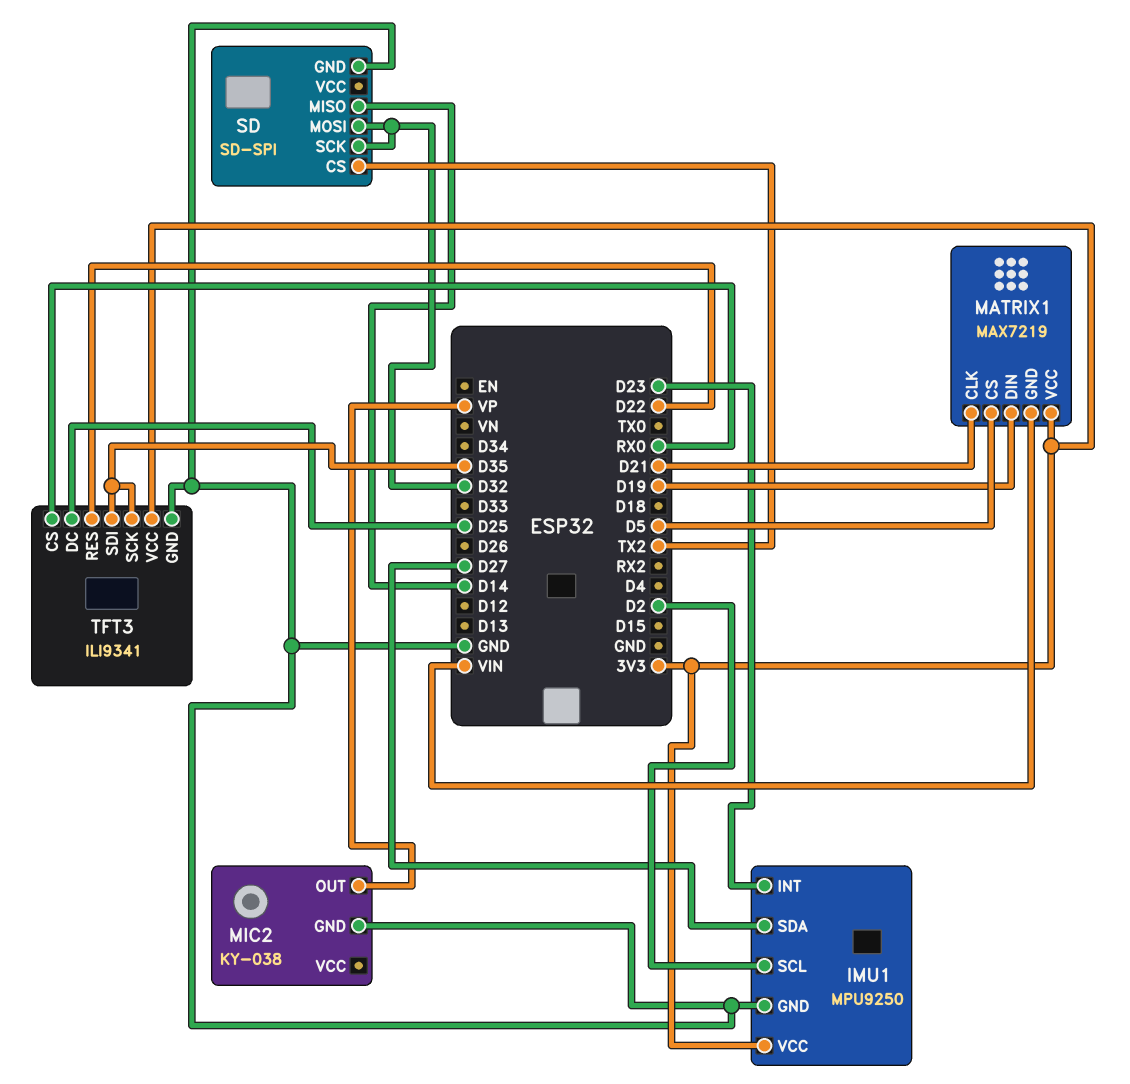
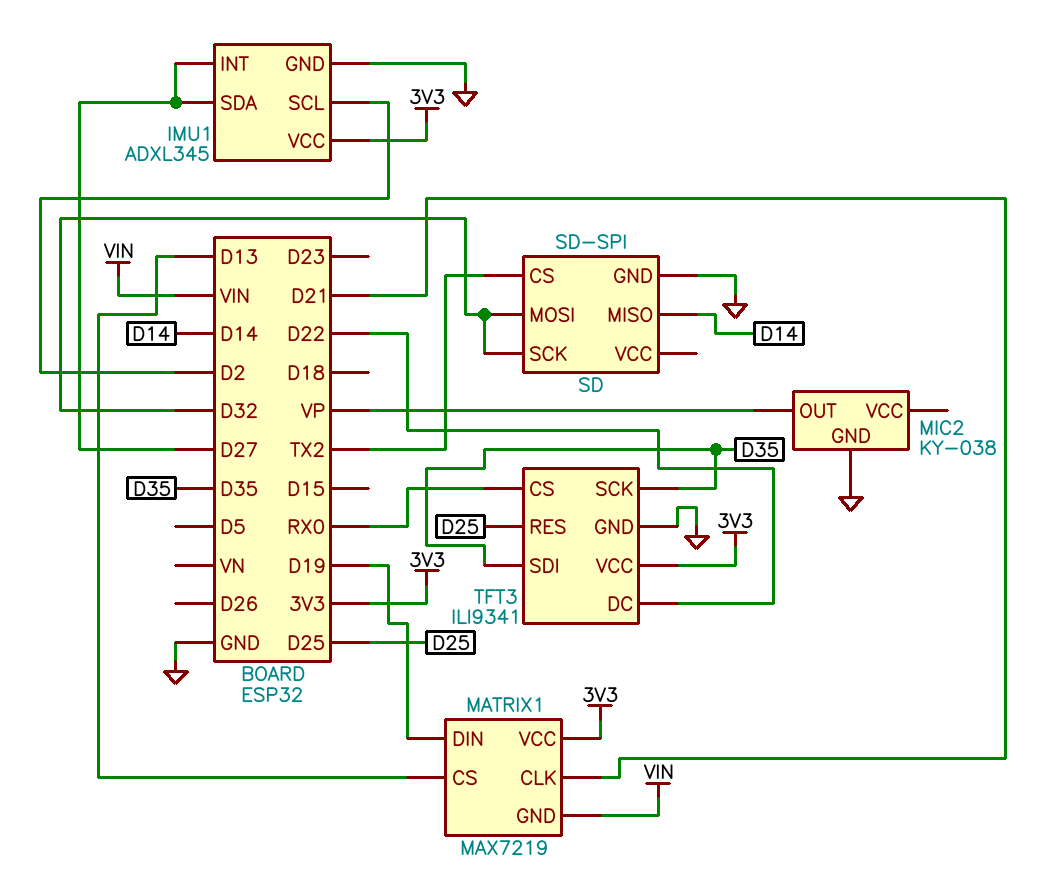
IMU1: MPU9250 -> ADXL345
IMU1 pin INT: D23 -> D27
MATRIX1 pin CS: D5 -> D13
TFT3 pin DC: D25 -> D22
TFT3 pin RES: D22 -> D25

